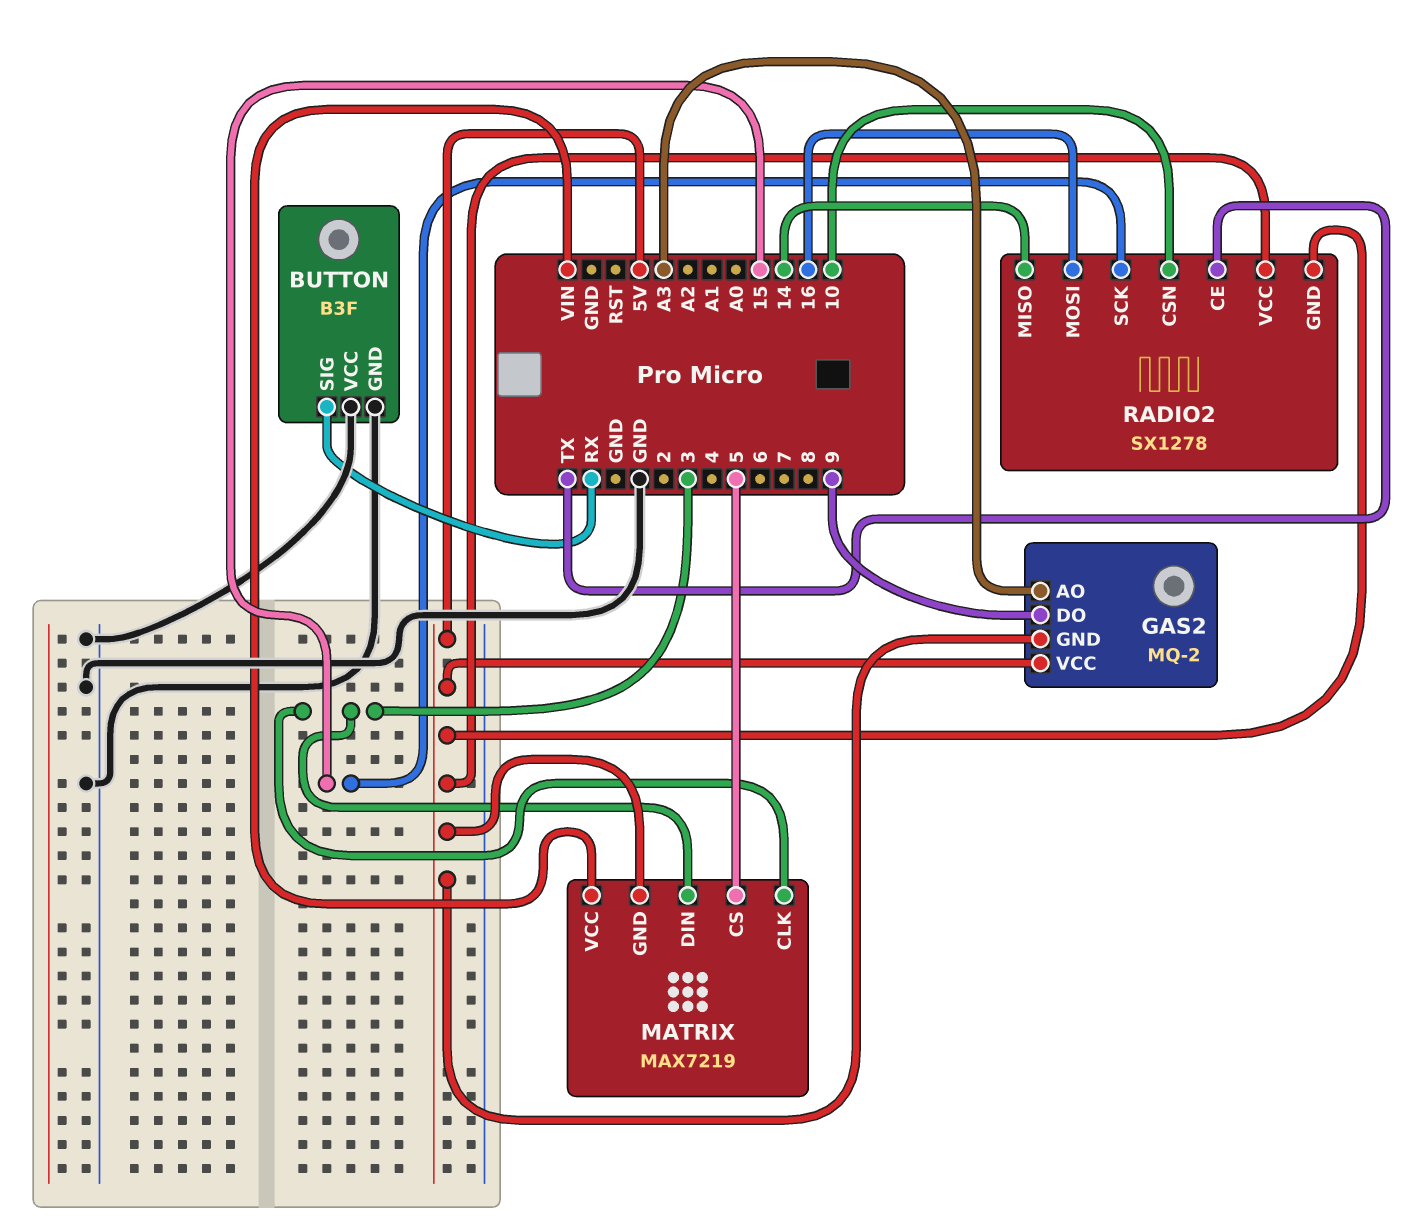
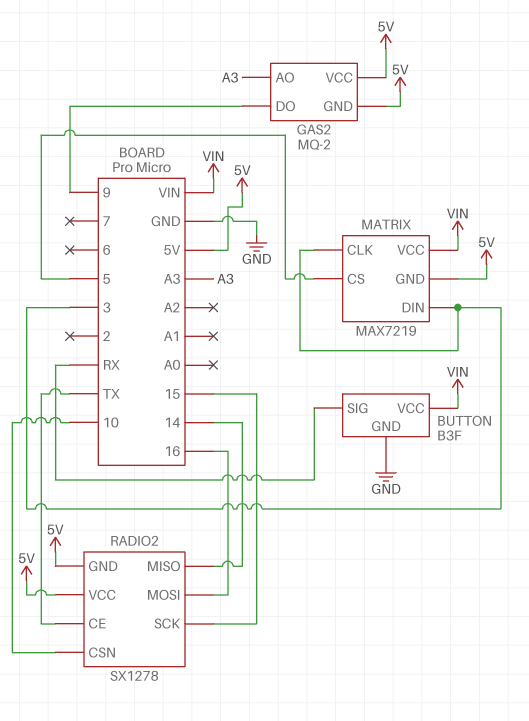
BUTTON pin VCC: GND -> VIN

